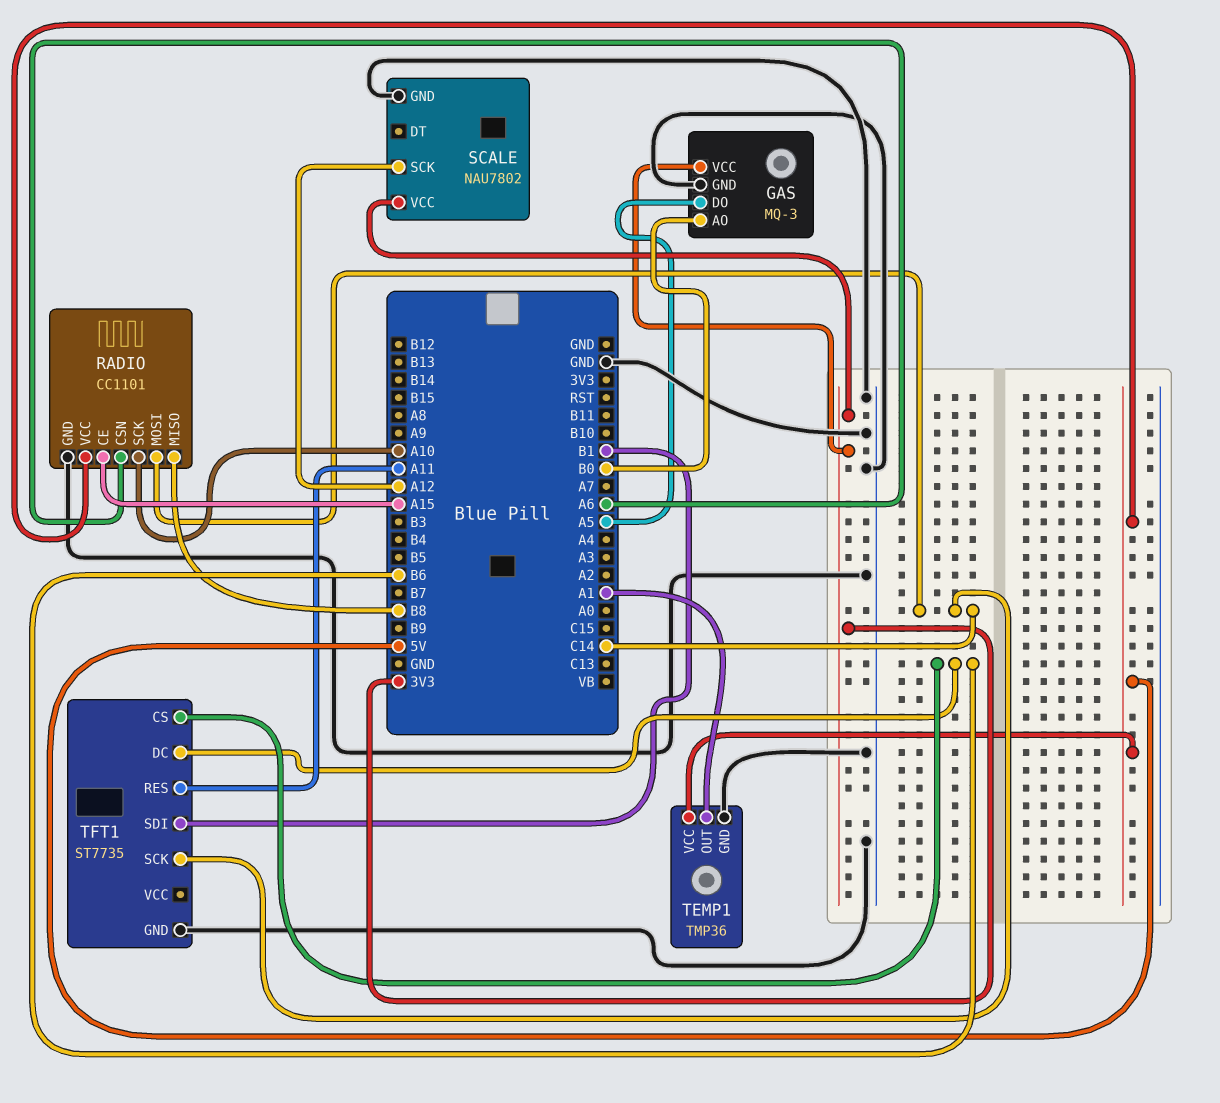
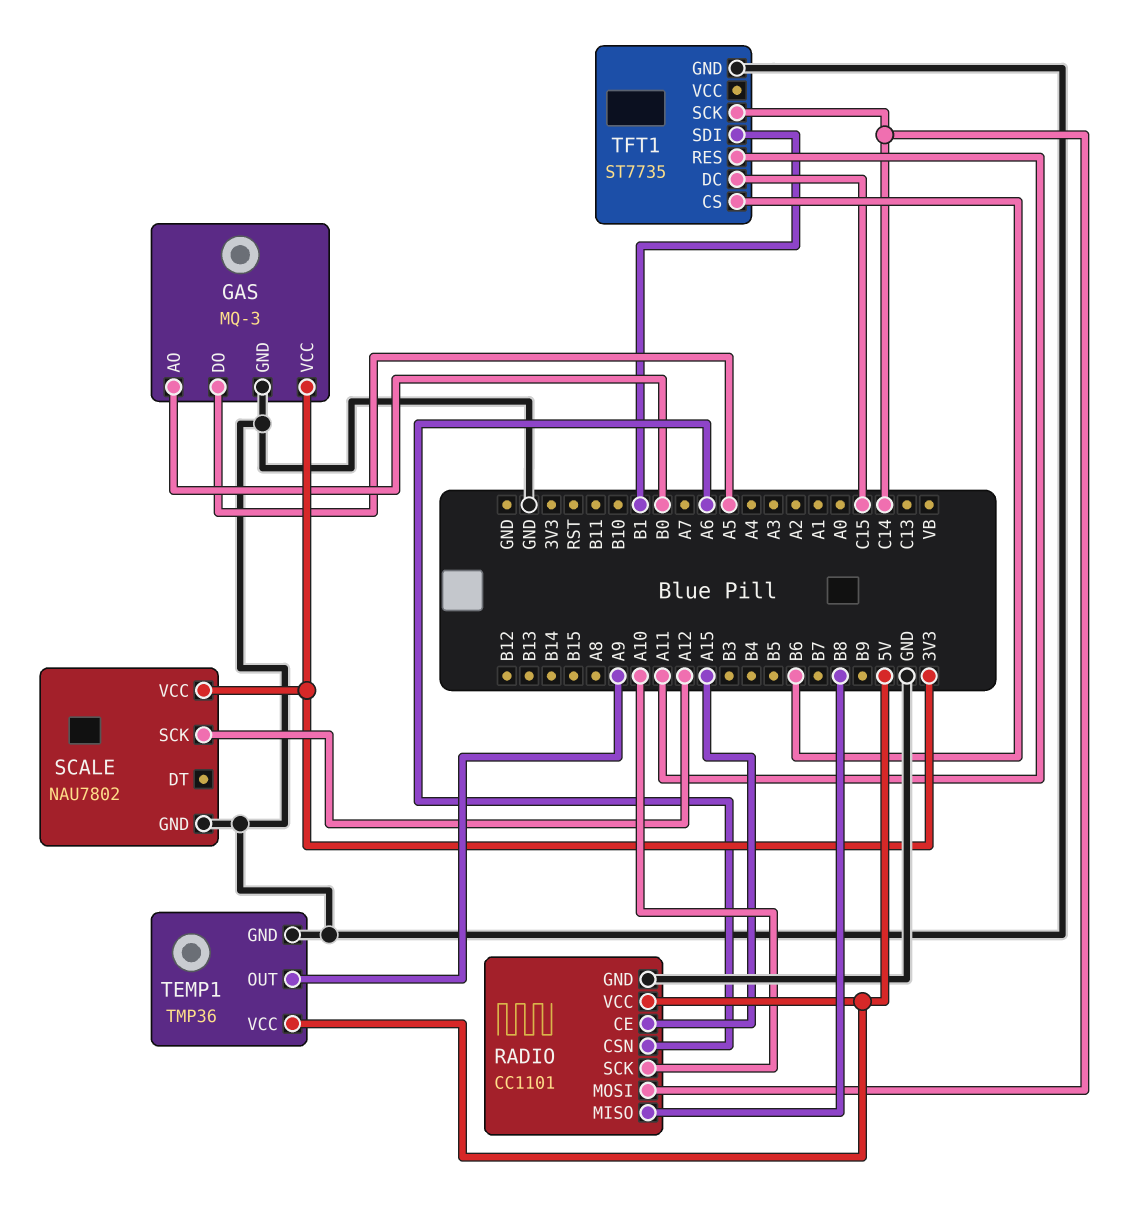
TEMP1 pin OUT: A1 -> A9
TFT1 pin DC: B6 -> C15

